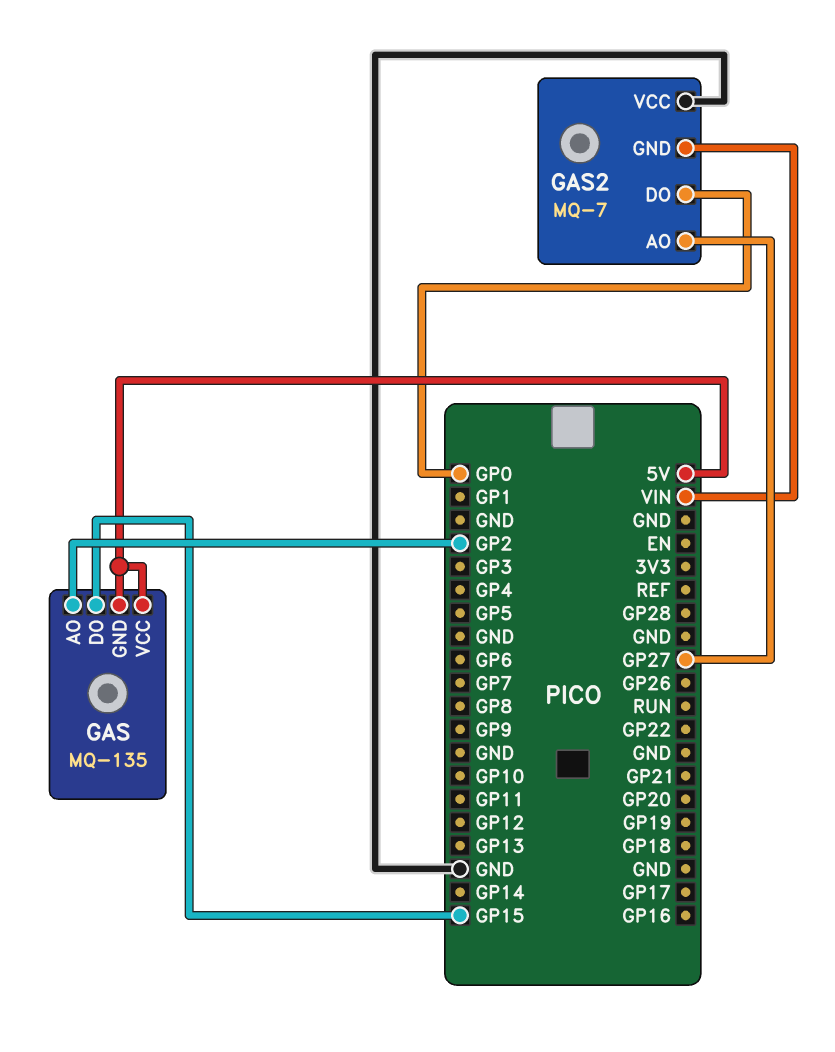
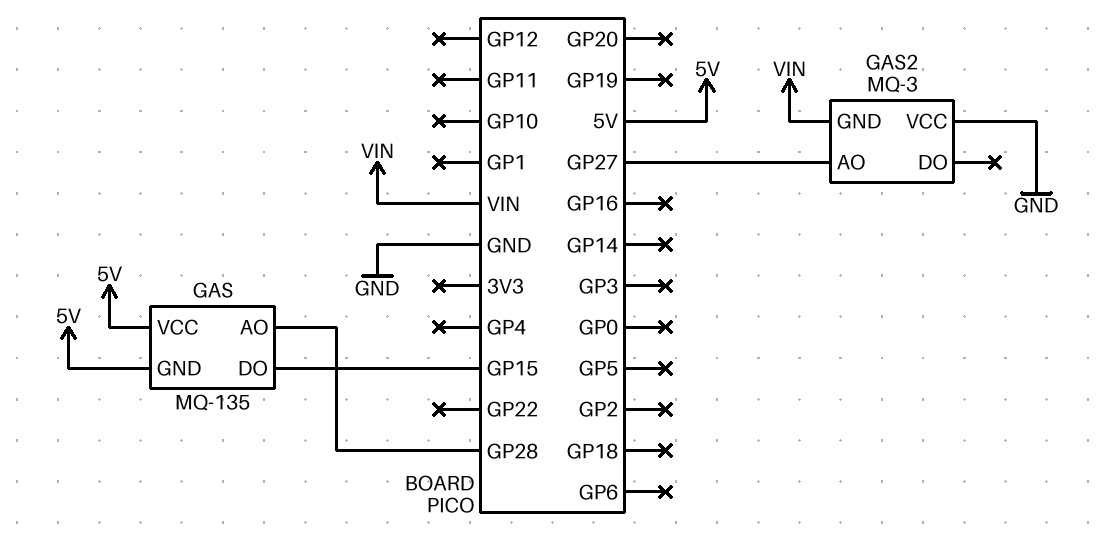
GAS pin AO: GP2 -> GP28
GAS2: MQ-7 -> MQ-3
GAS2 pin DO: GP0 -> none

